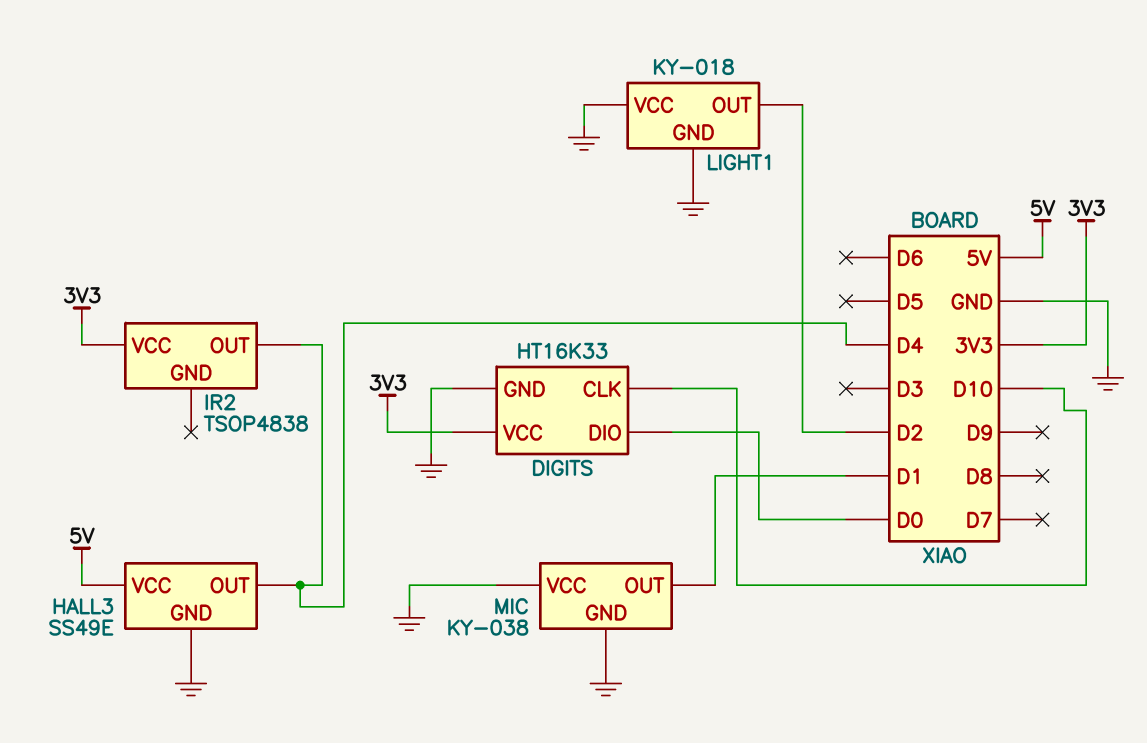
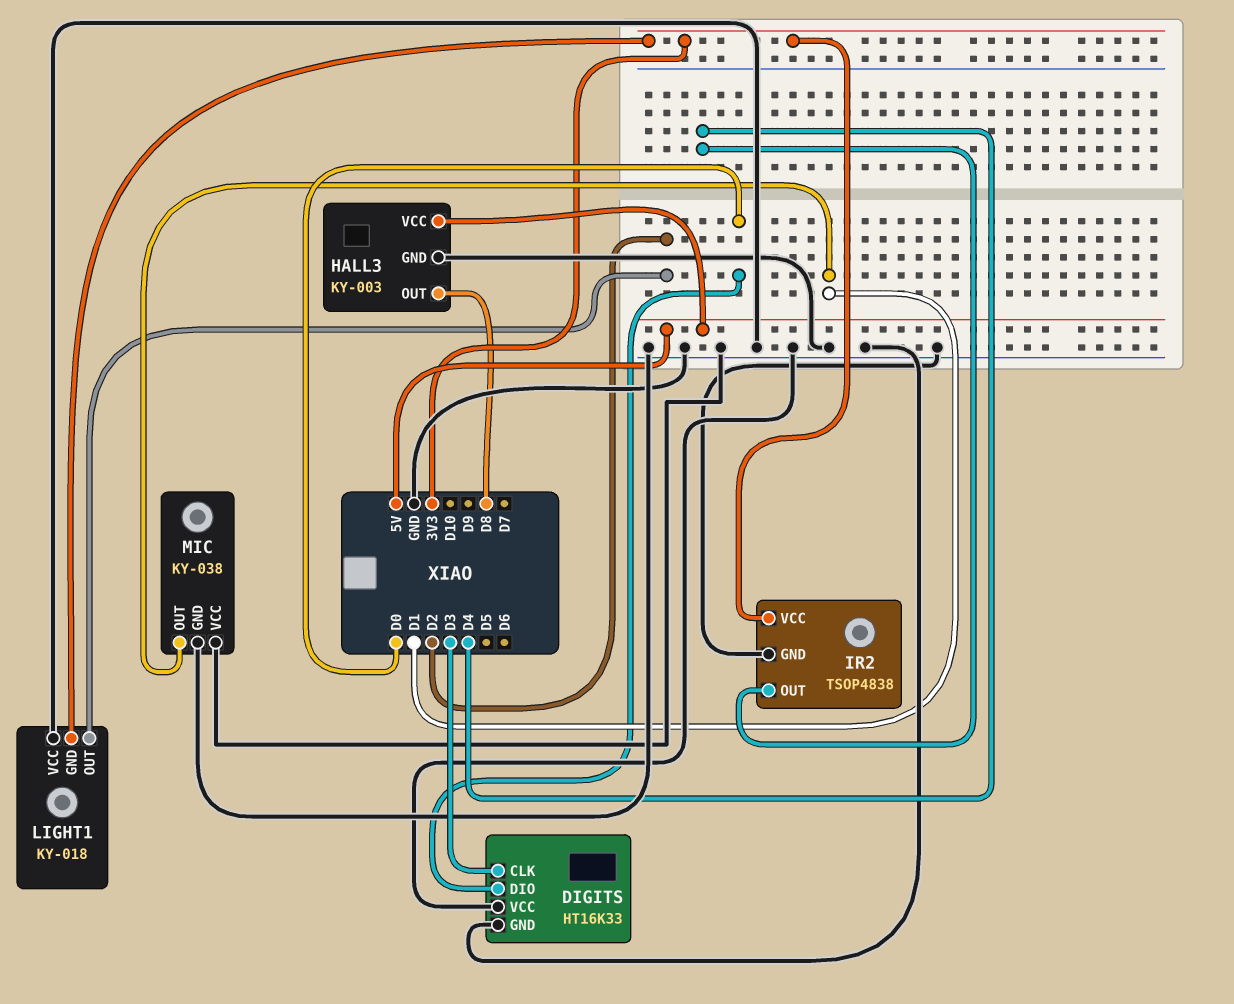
DIGITS pin CLK: D10 -> D3
DIGITS pin VCC: 3V3 -> GND
HALL3: SS49E -> KY-003
HALL3 pin OUT: D4 -> D8
IR2 pin GND: none -> GND
LIGHT1 pin GND: GND -> 3V3

